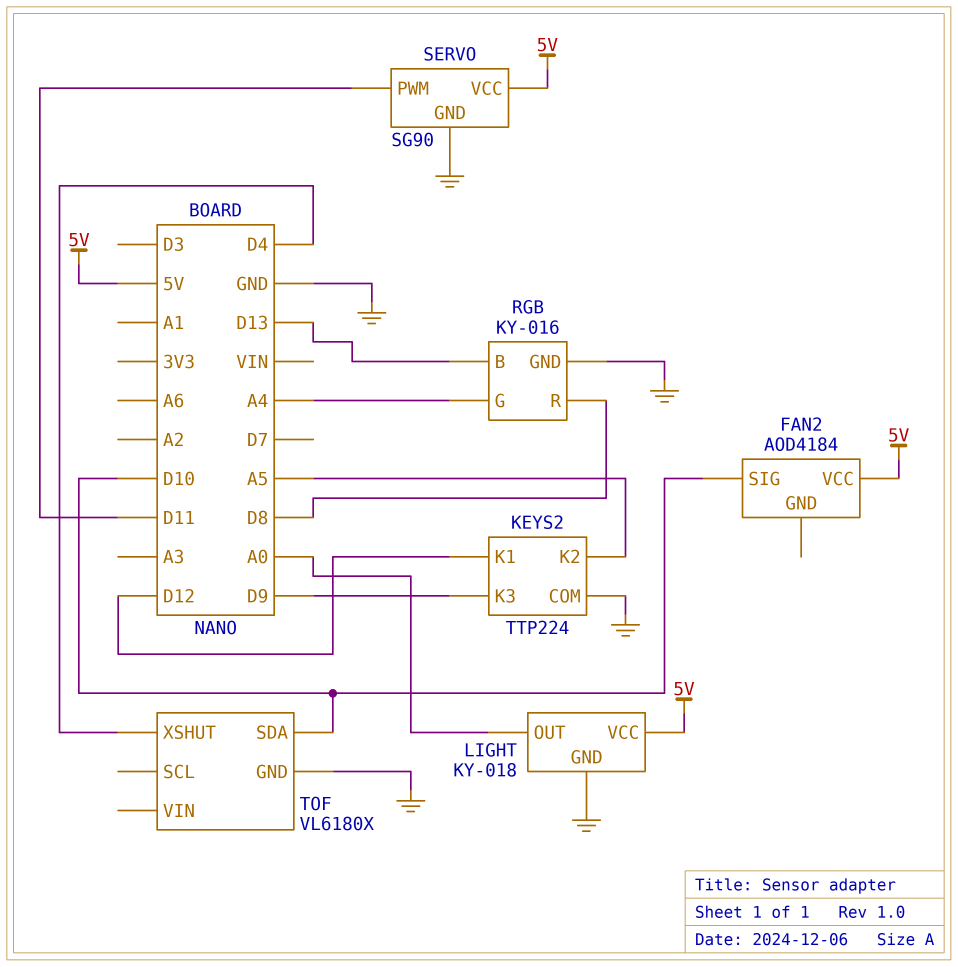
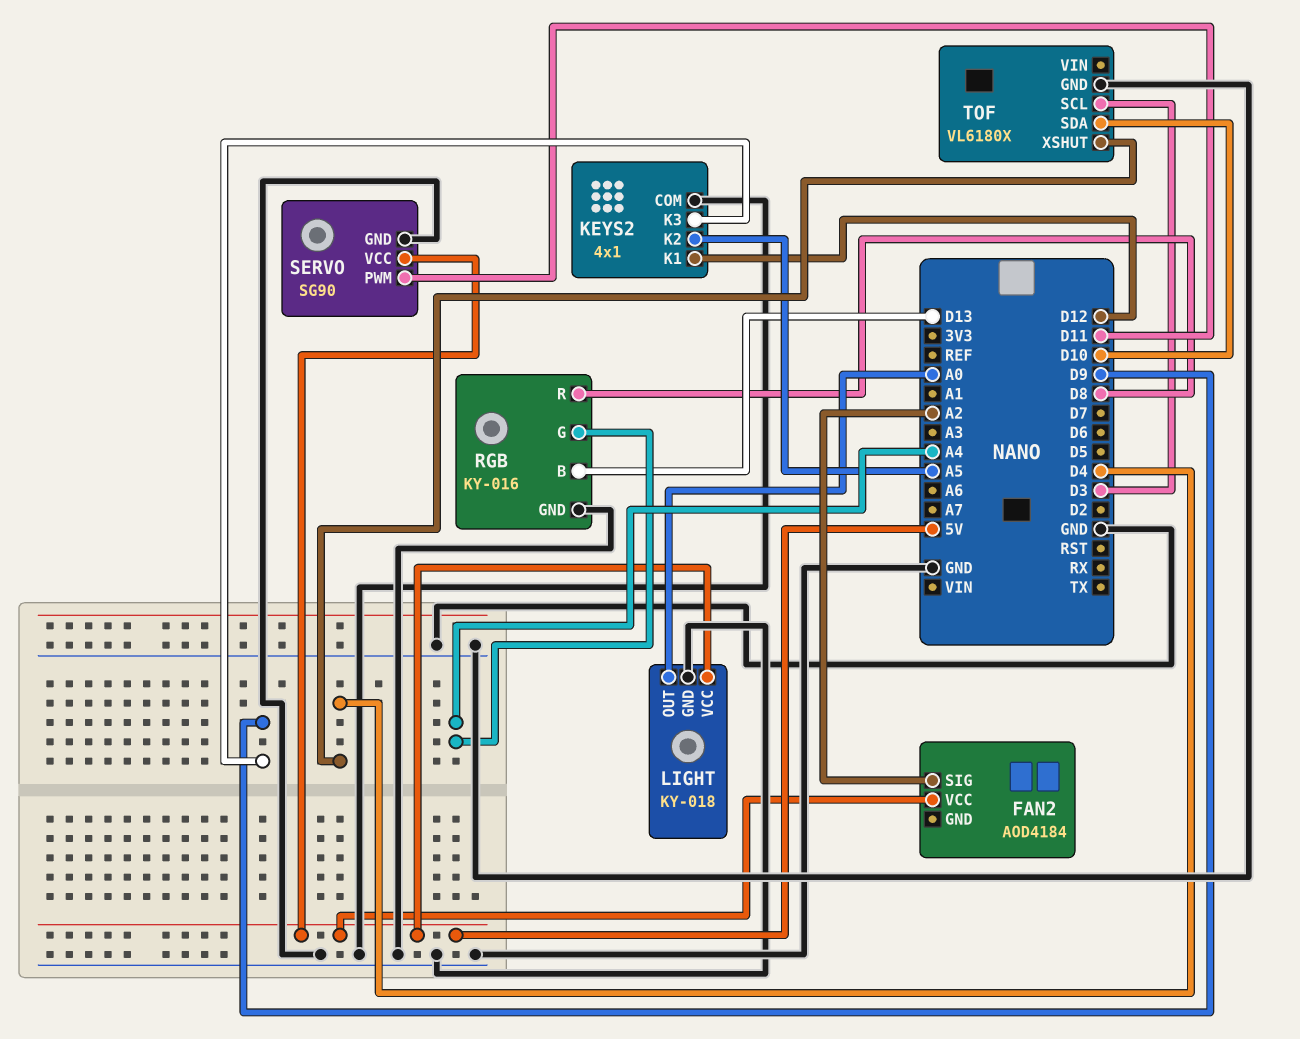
FAN2 pin SIG: D10 -> A2
KEYS2: TTP224 -> 4x1
TOF pin SCL: none -> D3

